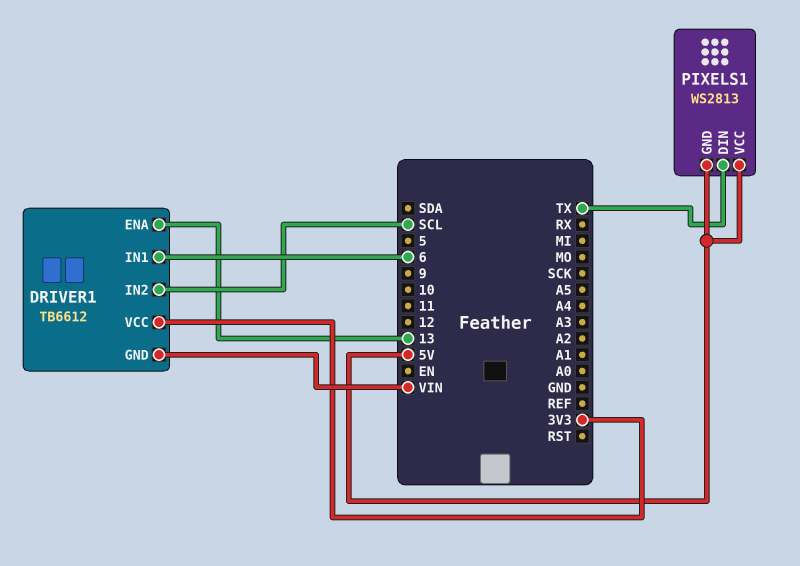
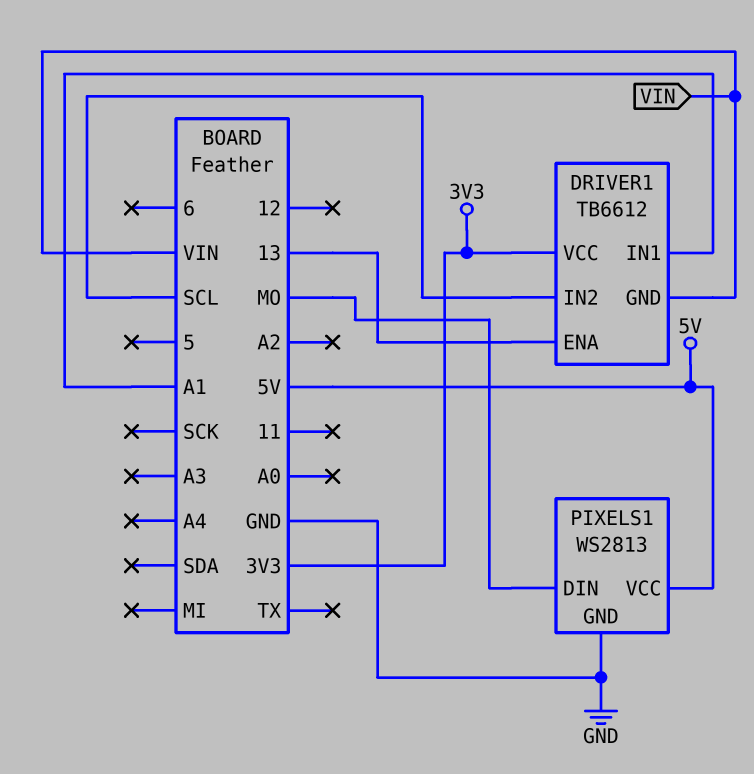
DRIVER1 pin IN1: 6 -> A1
PIXELS1 pin DIN: TX -> MO
PIXELS1 pin GND: 5V -> GND

